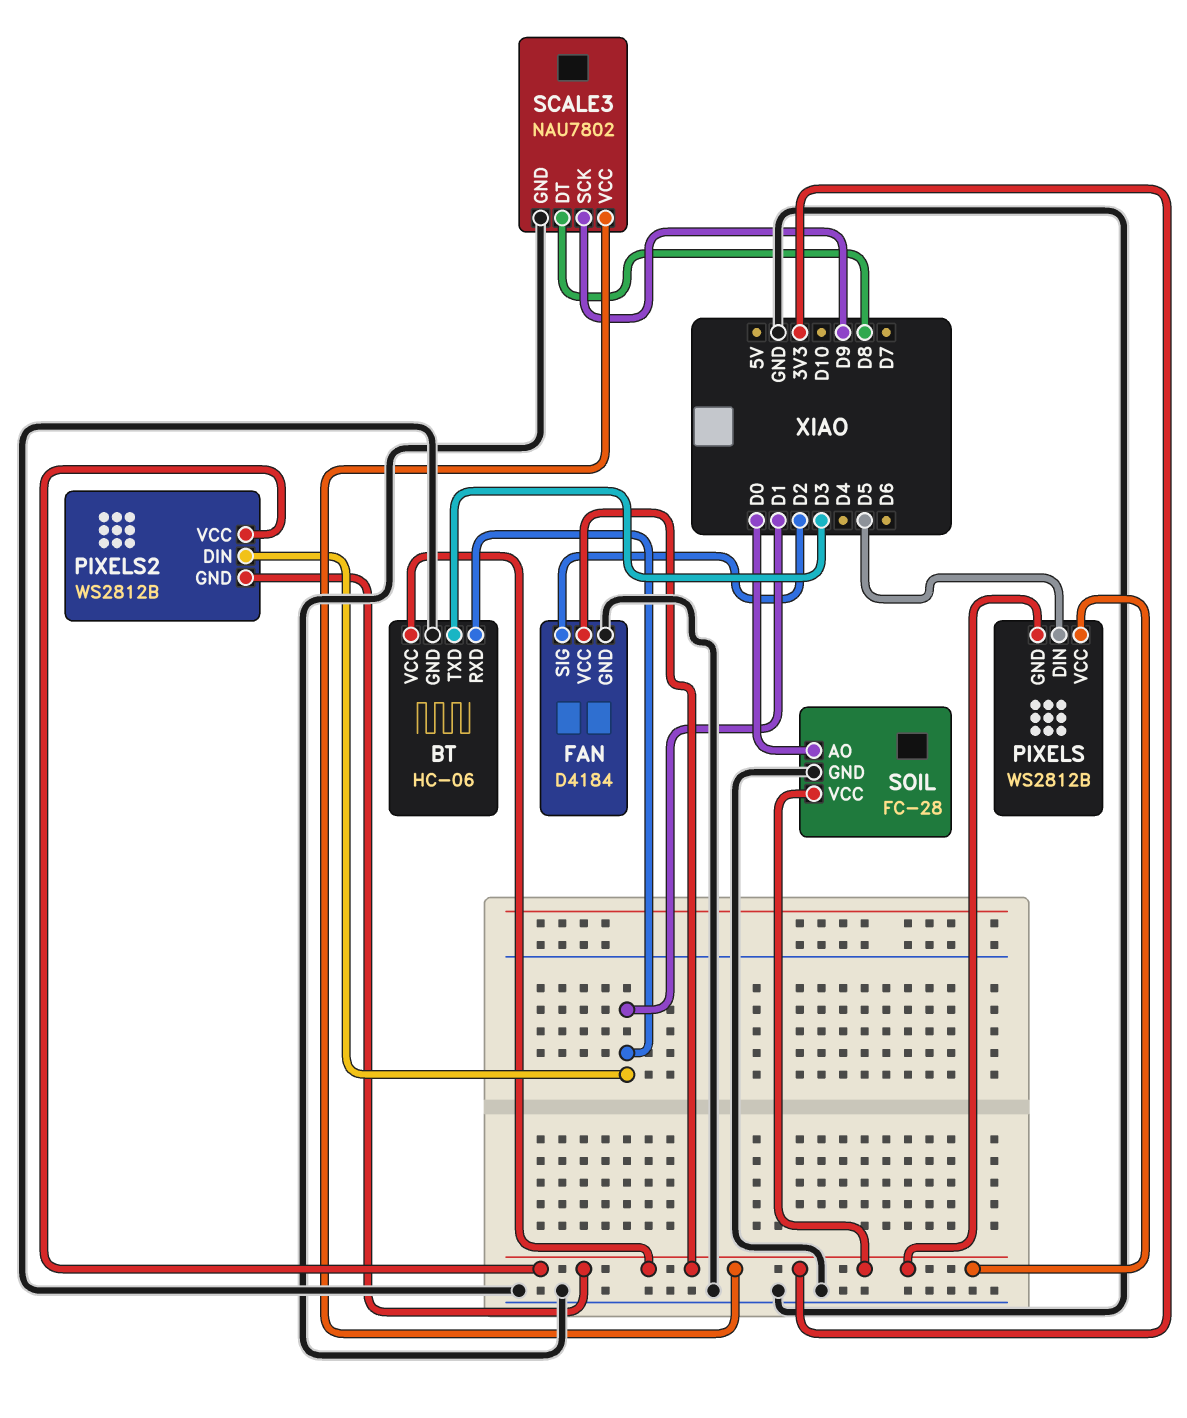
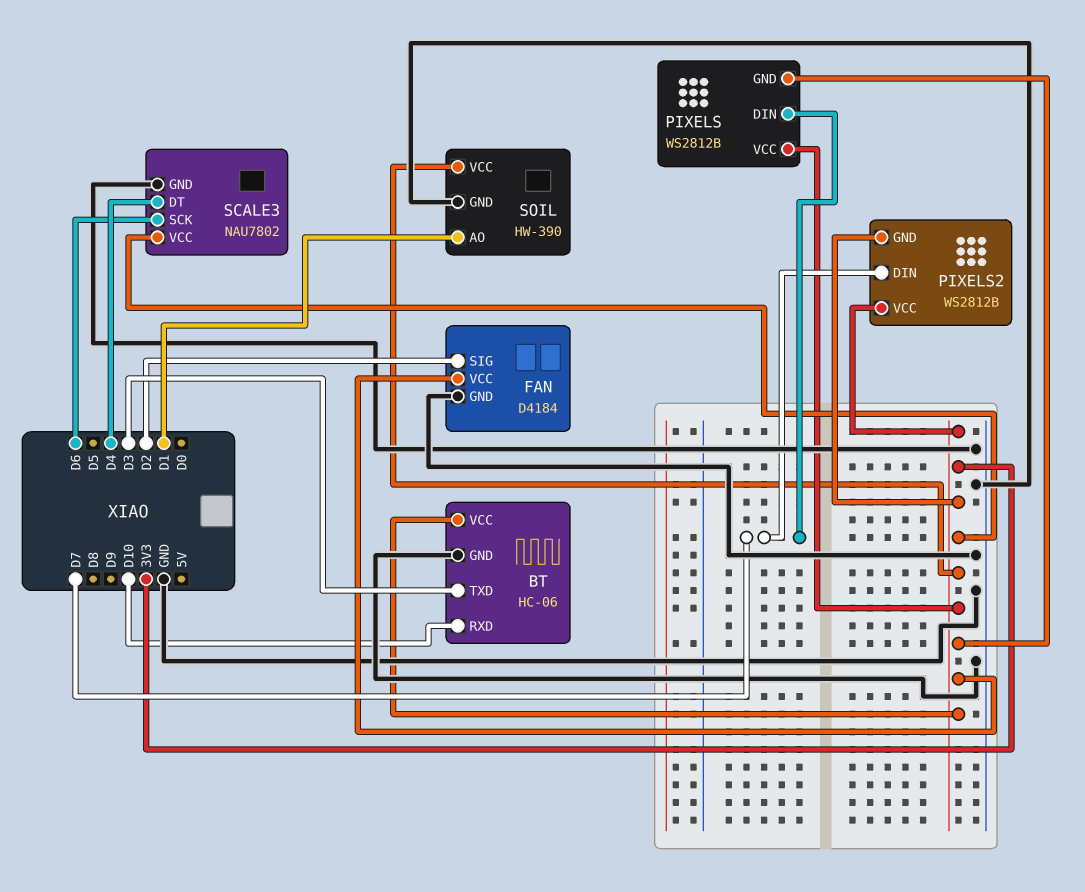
BT pin RXD: D1 -> D10
PIXELS pin DIN: D5 -> D7
PIXELS2 pin DIN: D1 -> D7
SCALE3 pin DT: D8 -> D4
SCALE3 pin SCK: D9 -> D6
SOIL: FC-28 -> HW-390
SOIL pin AO: D0 -> D1

